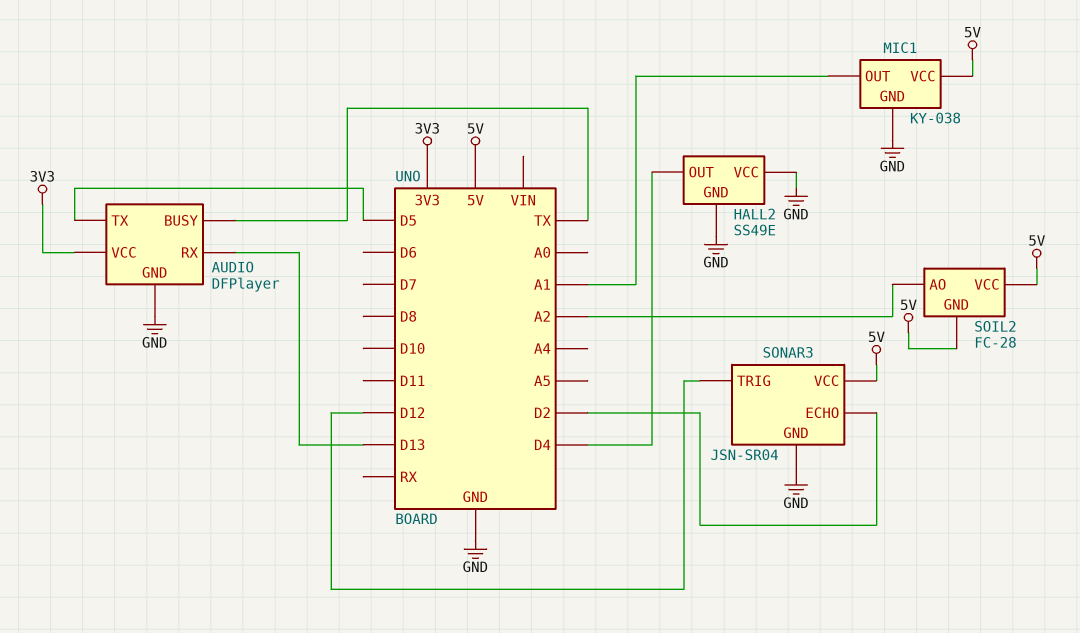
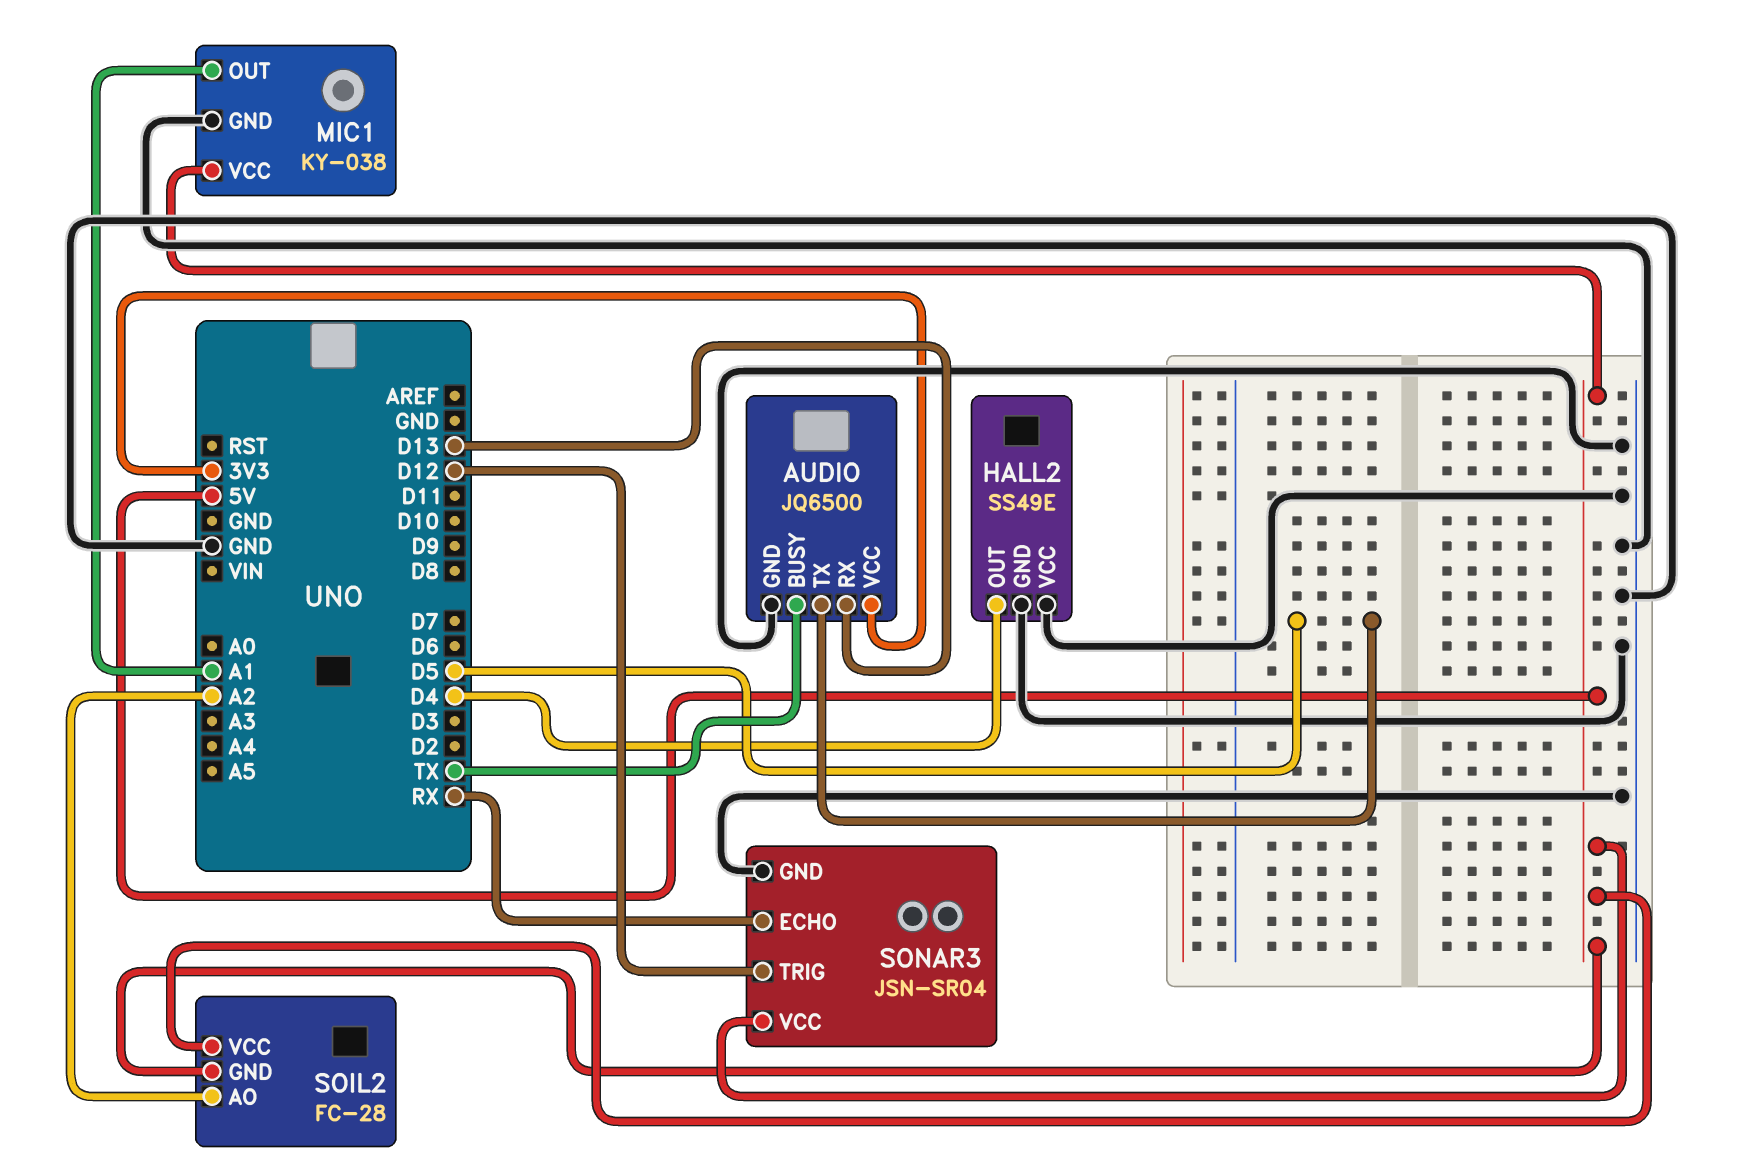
AUDIO: DFPlayer -> JQ6500
SONAR3 pin ECHO: D2 -> RX

